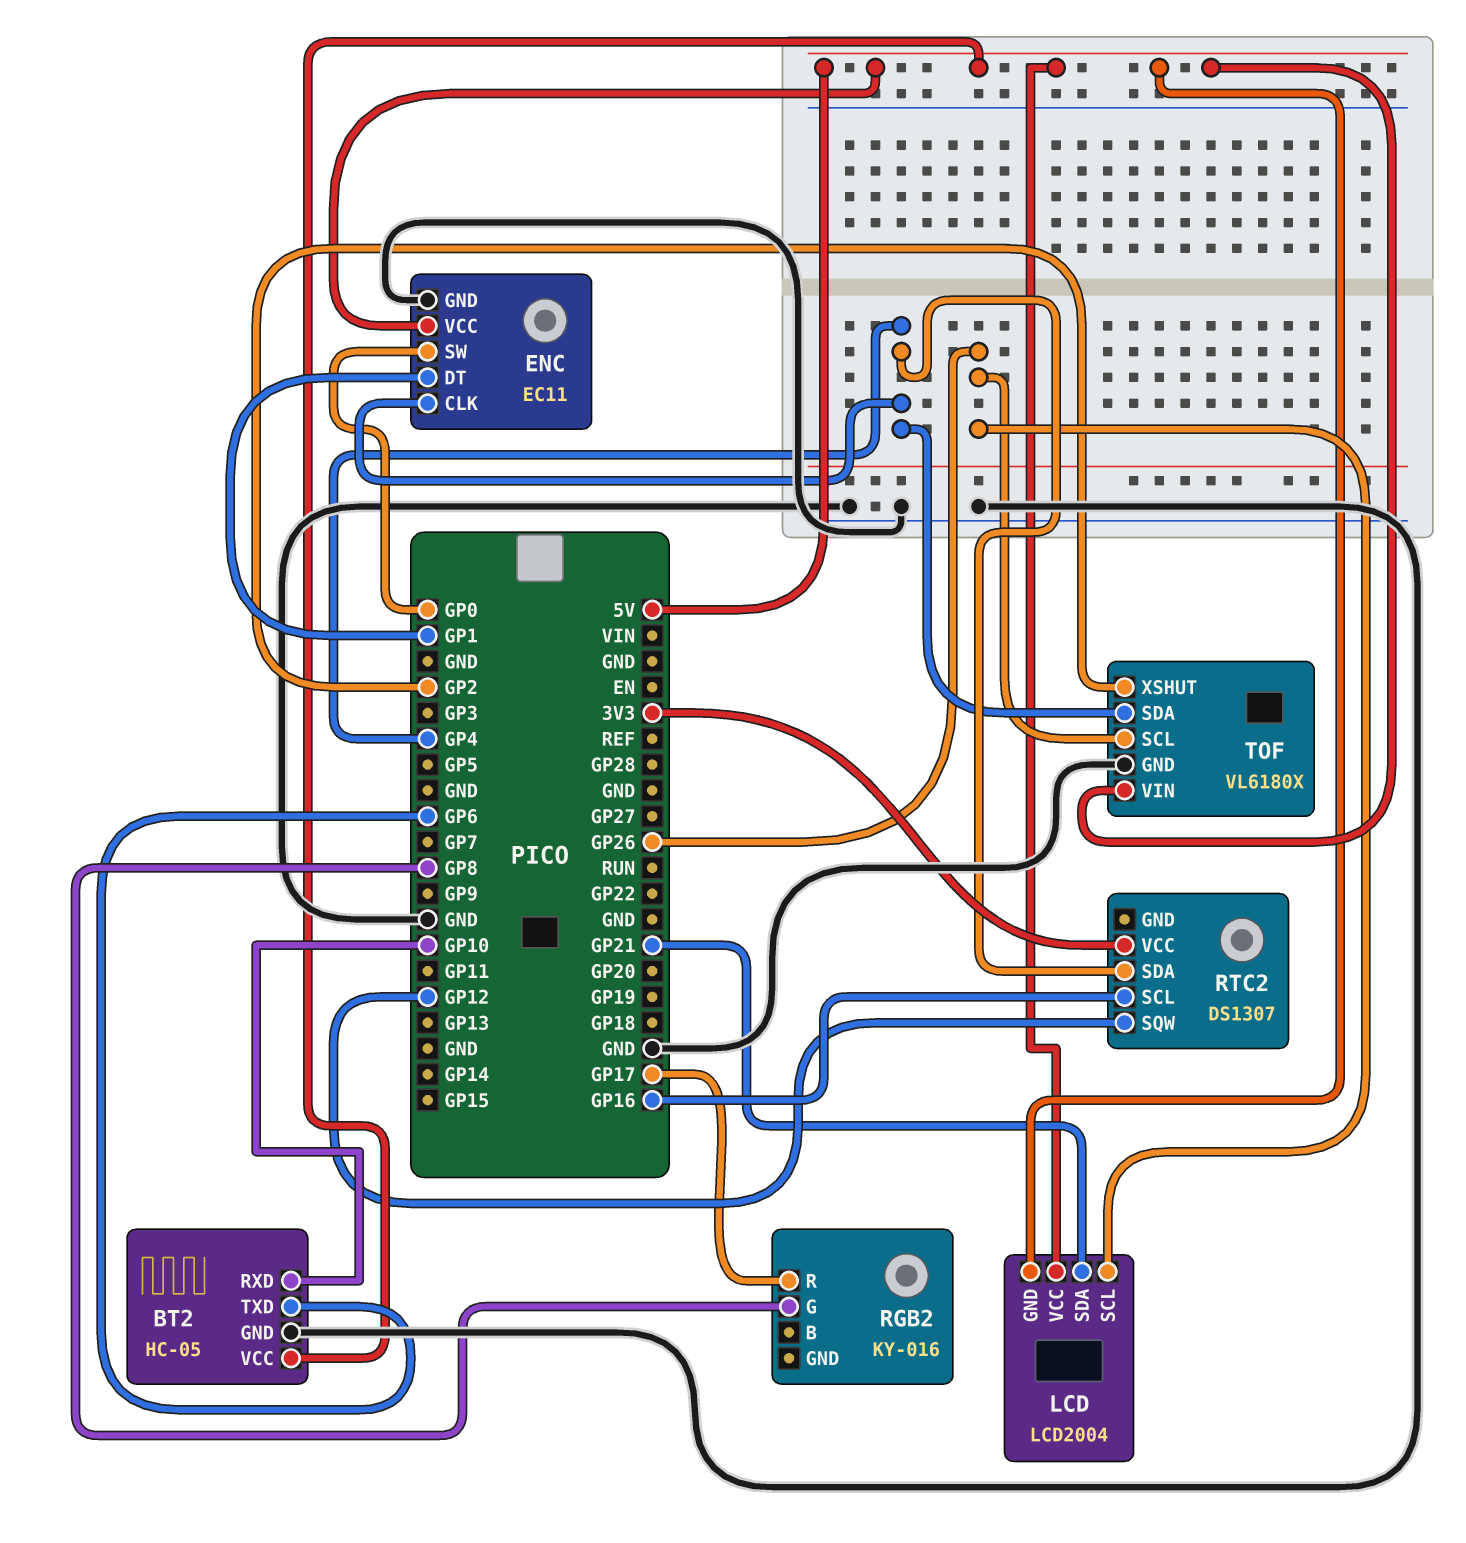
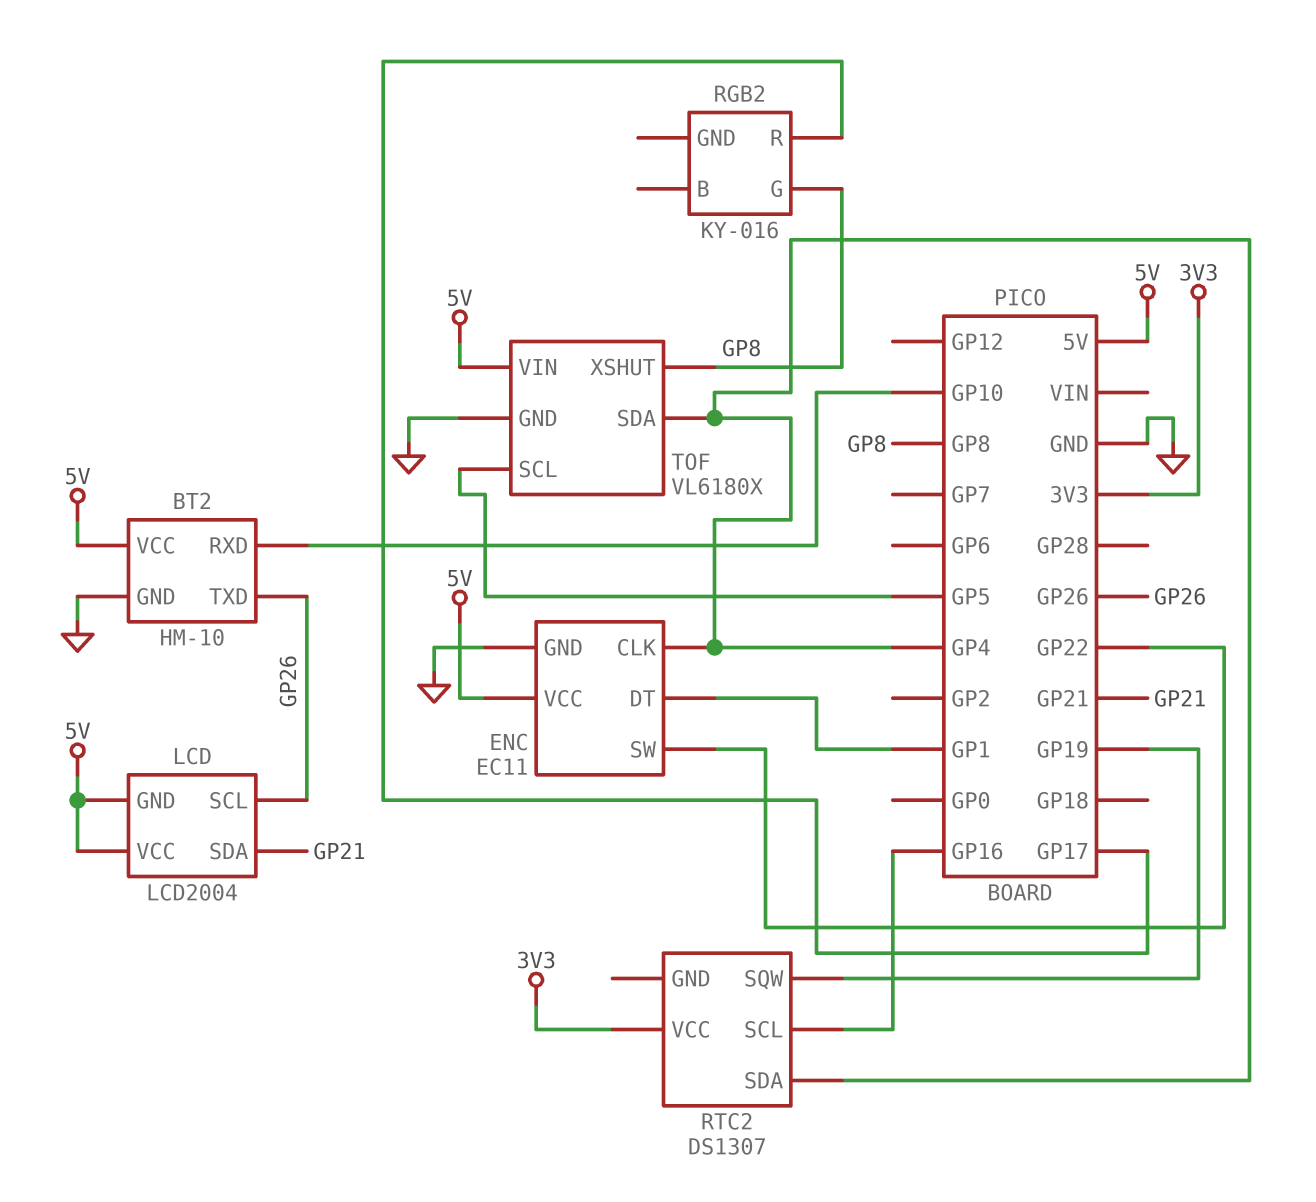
BT2: HC-05 -> HM-10
BT2 pin TXD: GP6 -> GP26
ENC pin SW: GP0 -> GP22
RTC2 pin SQW: GP12 -> GP19
TOF pin SCL: GP26 -> GP5
TOF pin XSHUT: GP2 -> GP8

